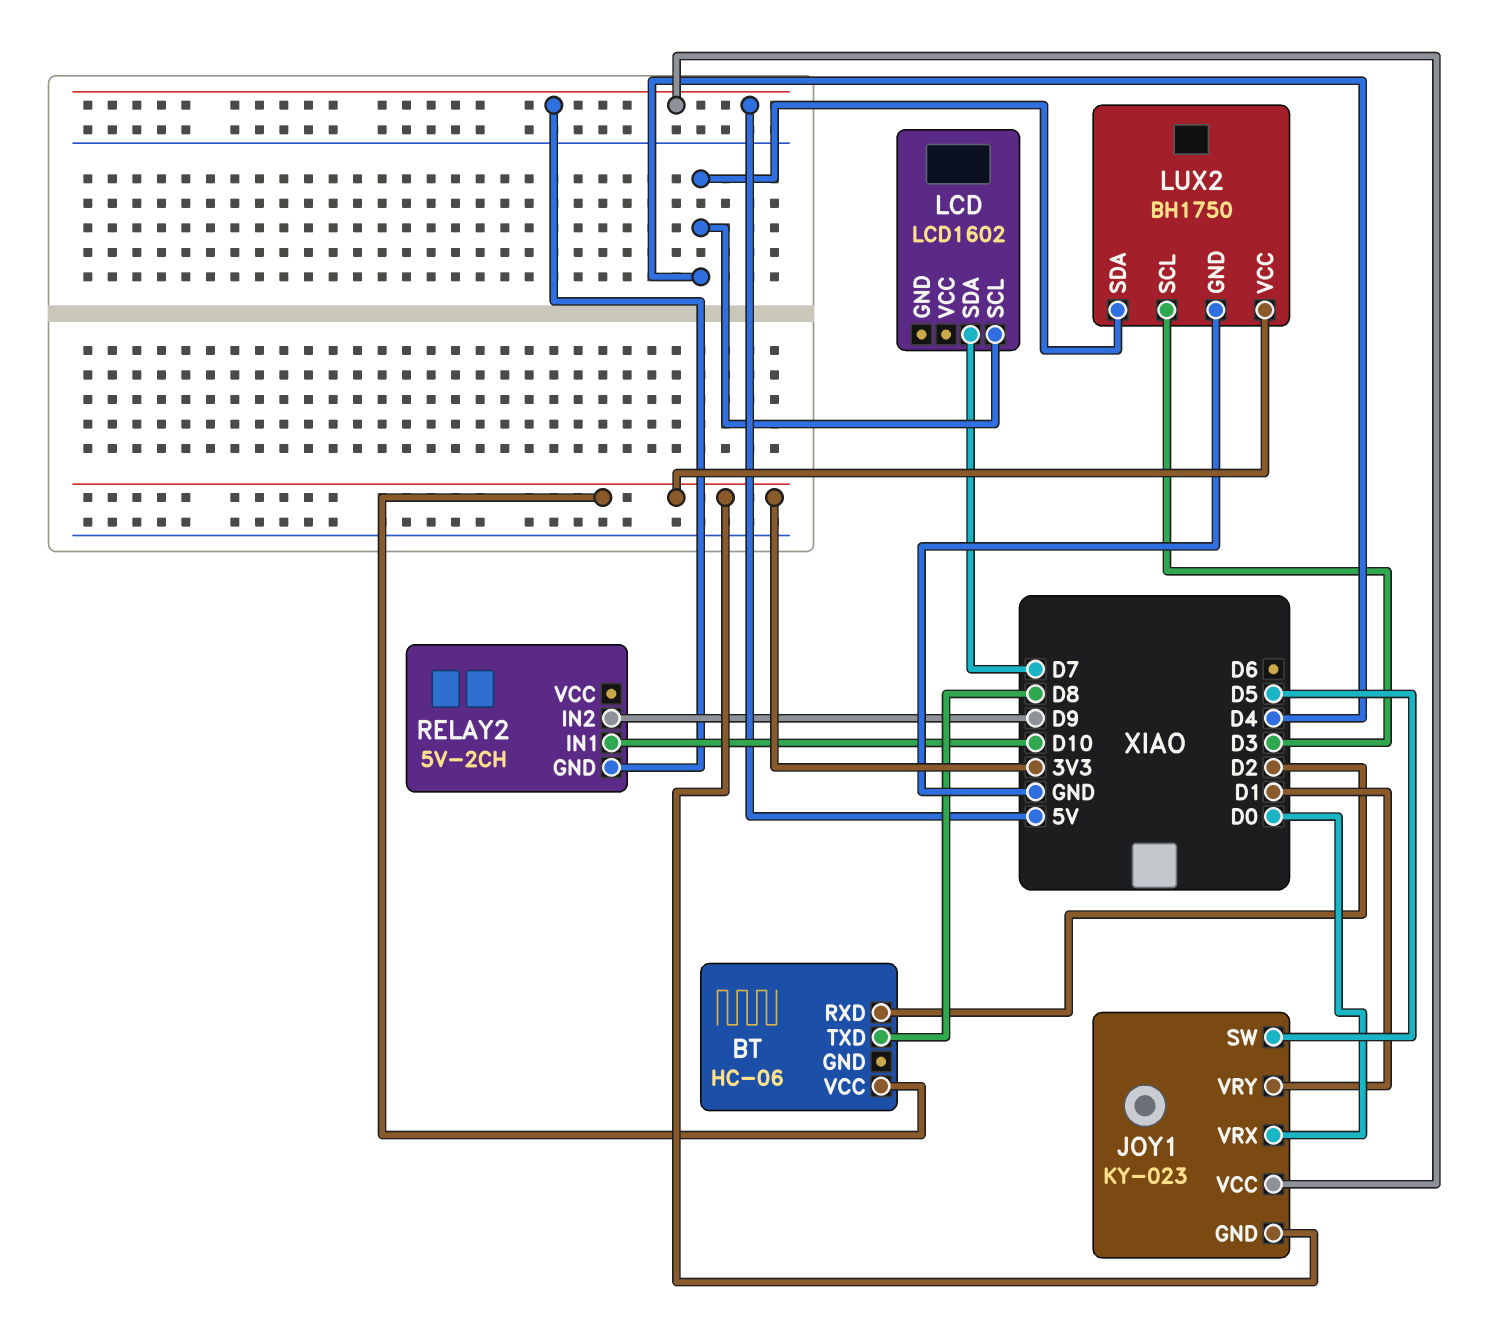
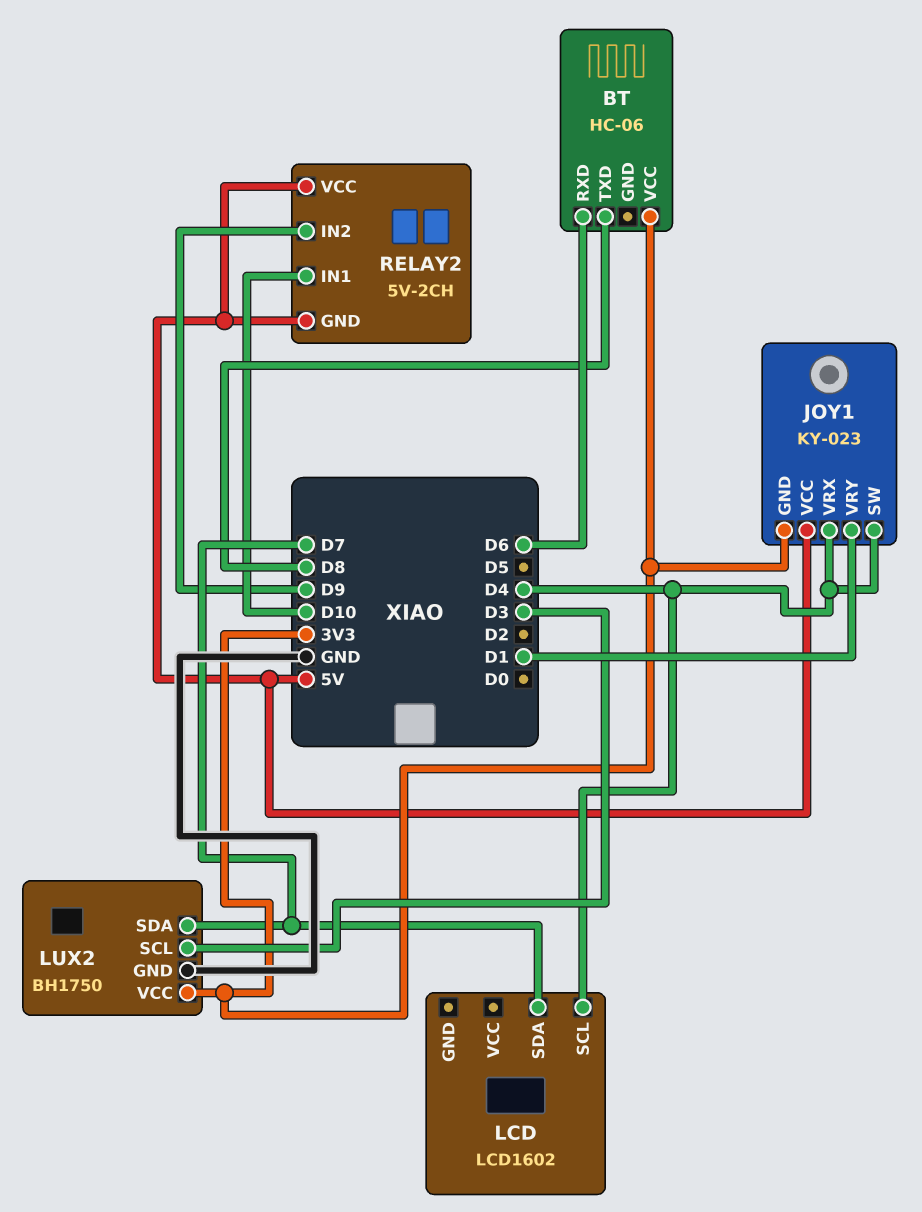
BT pin RXD: D2 -> D6
JOY1 pin SW: D5 -> D4
JOY1 pin VRX: D0 -> D4
LUX2 pin SDA: D4 -> D7
RELAY2 pin VCC: none -> 5V

